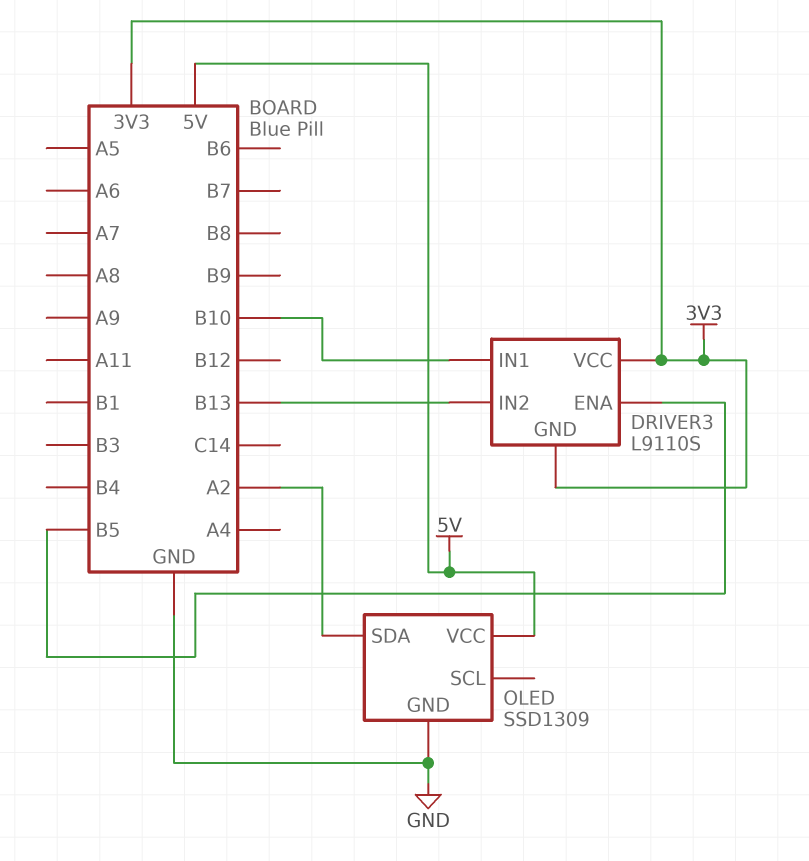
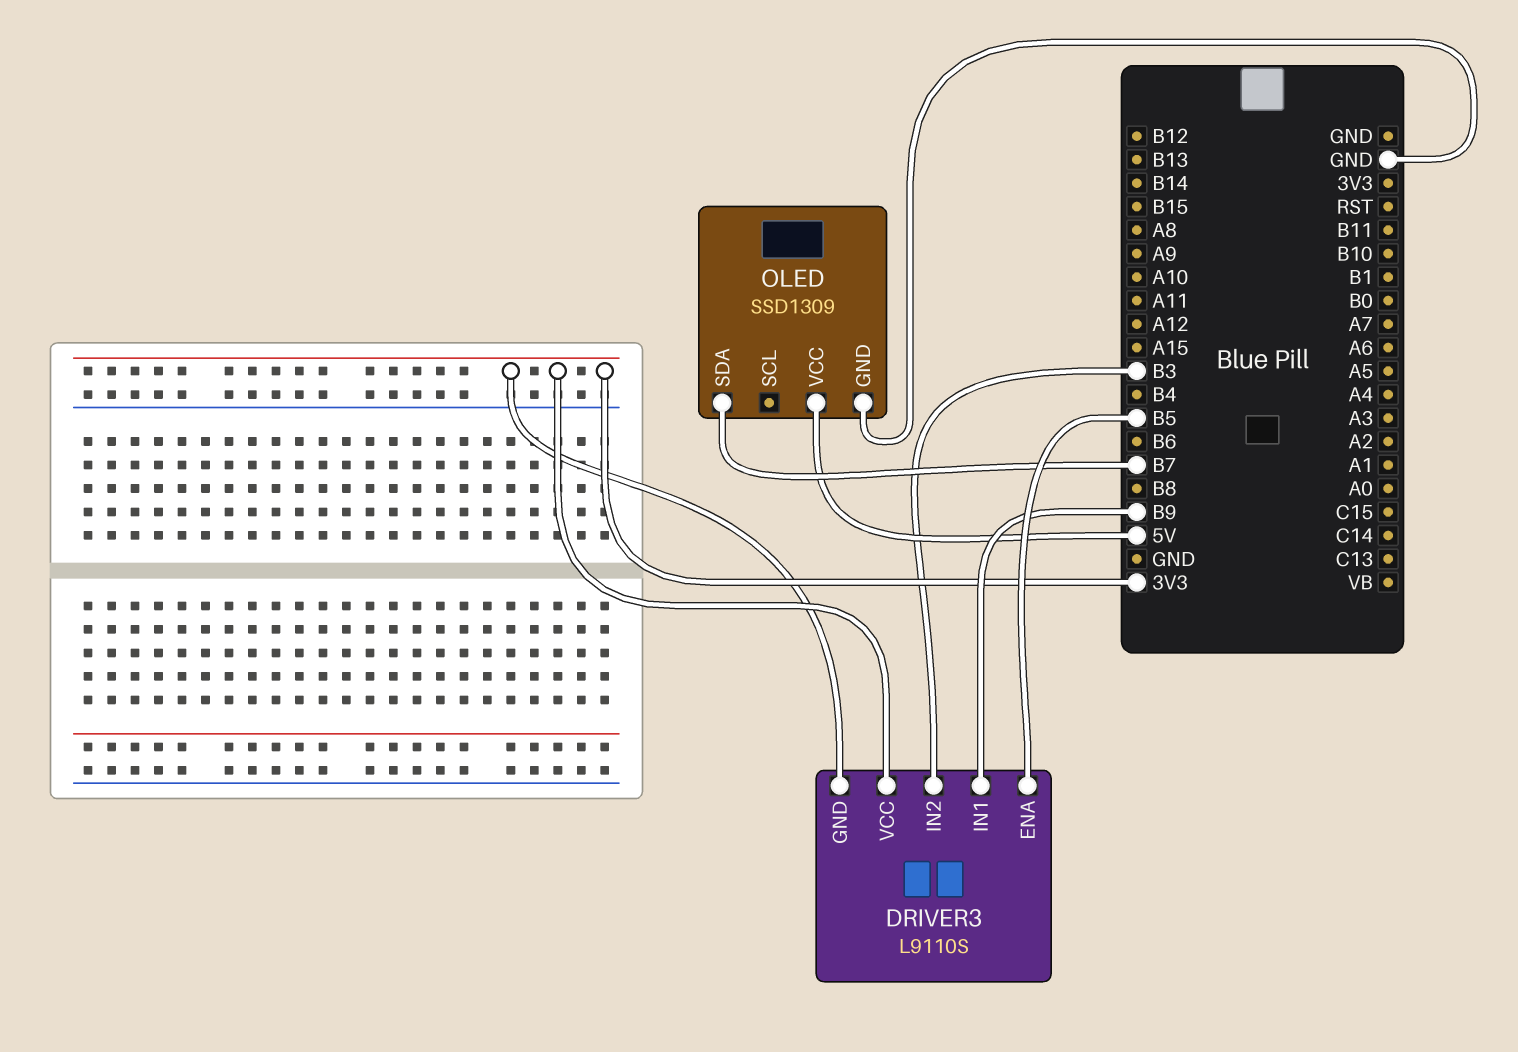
DRIVER3 pin IN1: B10 -> B9
DRIVER3 pin IN2: B13 -> B3
OLED pin SDA: A2 -> B7

